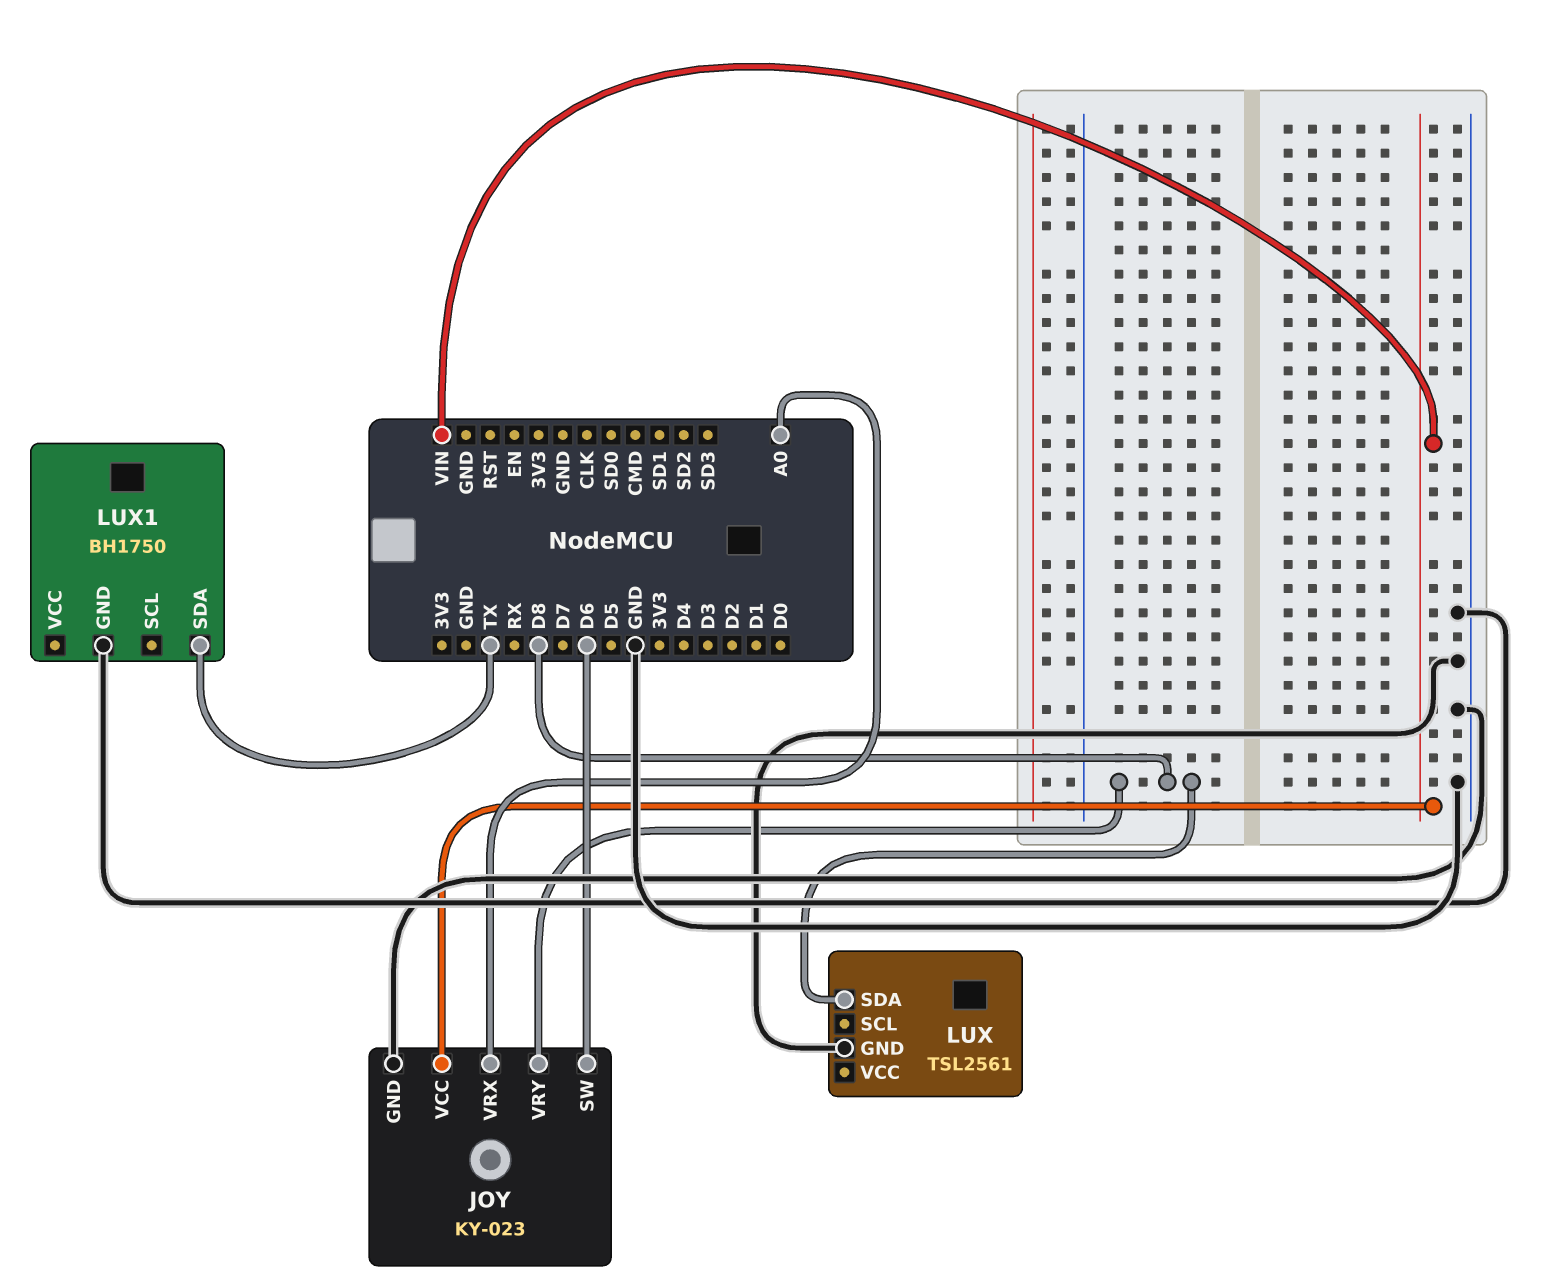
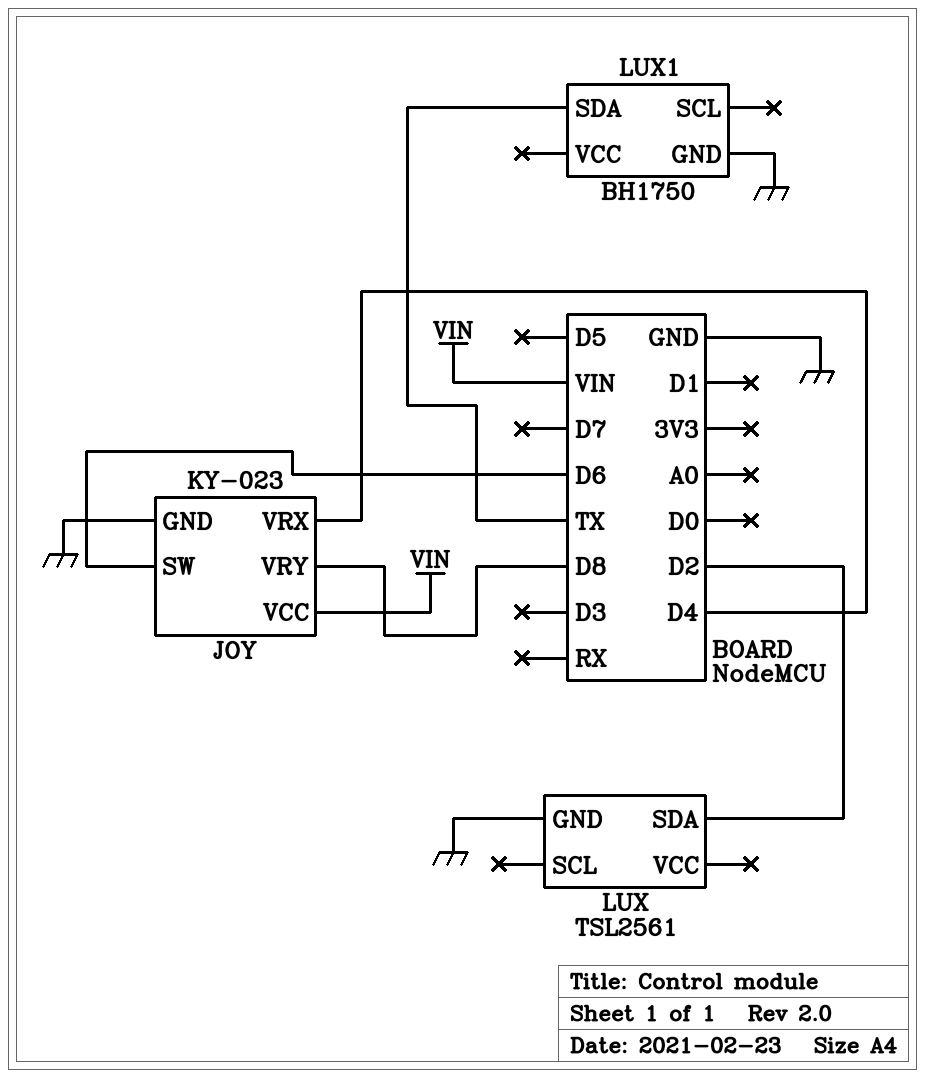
JOY pin VRX: A0 -> D4
LUX pin SDA: D8 -> D2

